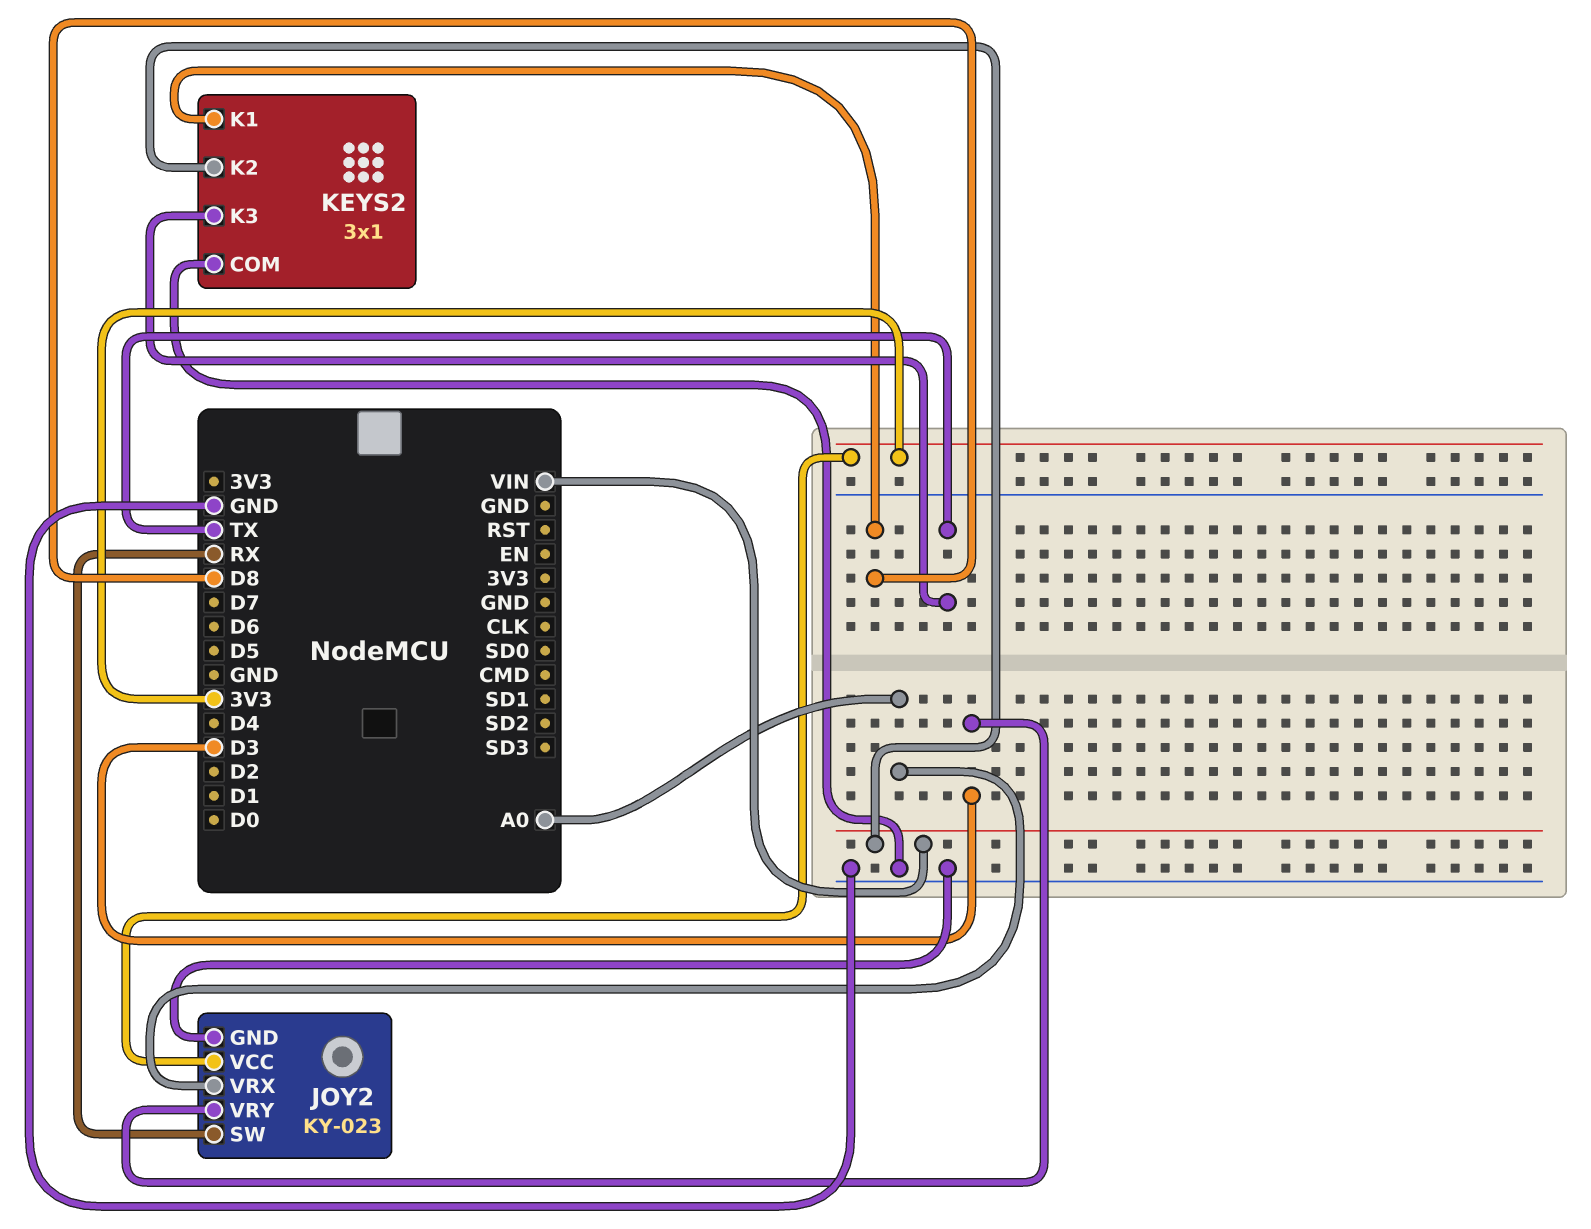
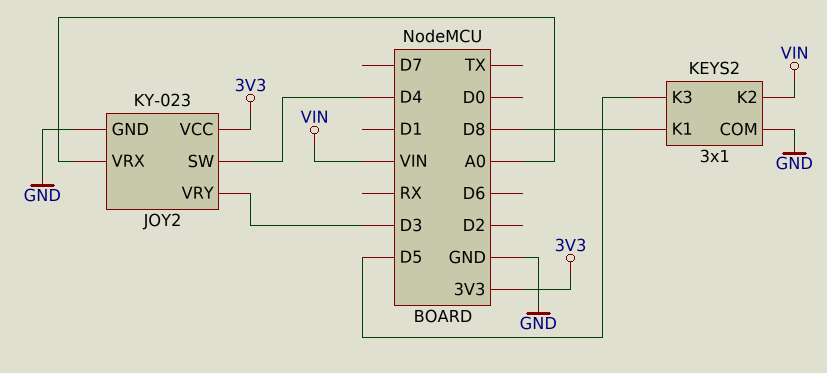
JOY2 pin SW: RX -> D4
KEYS2 pin K3: TX -> D5

